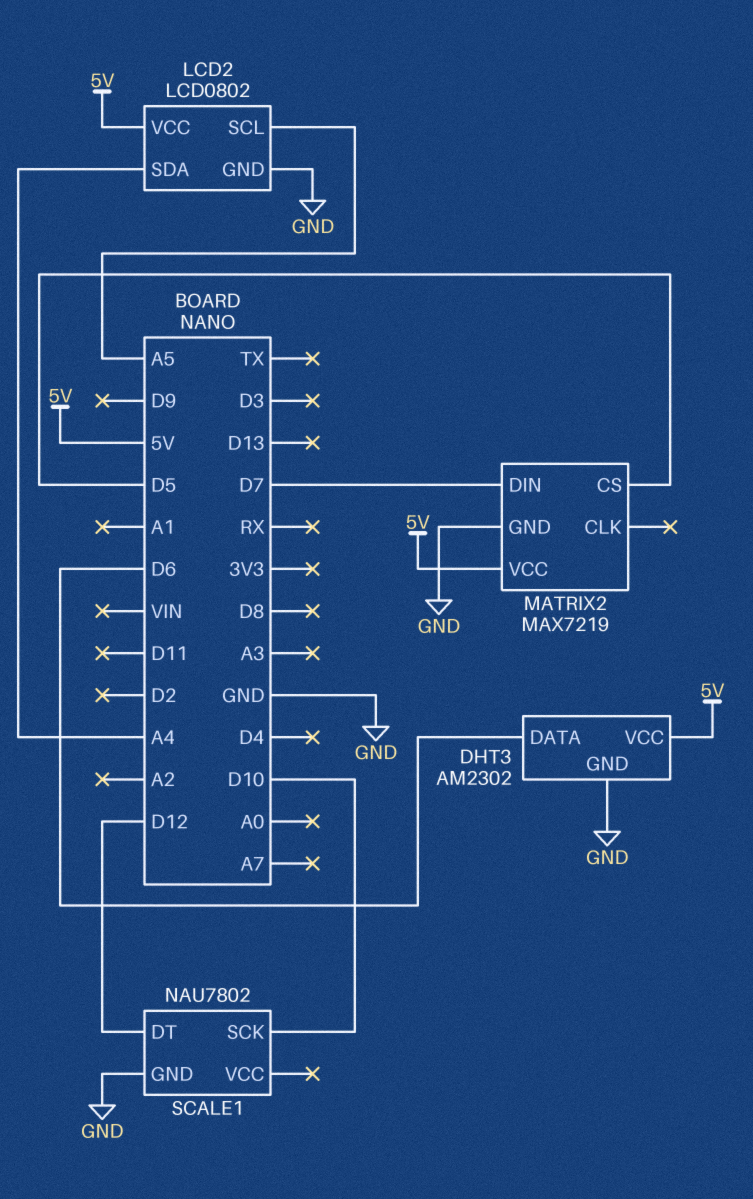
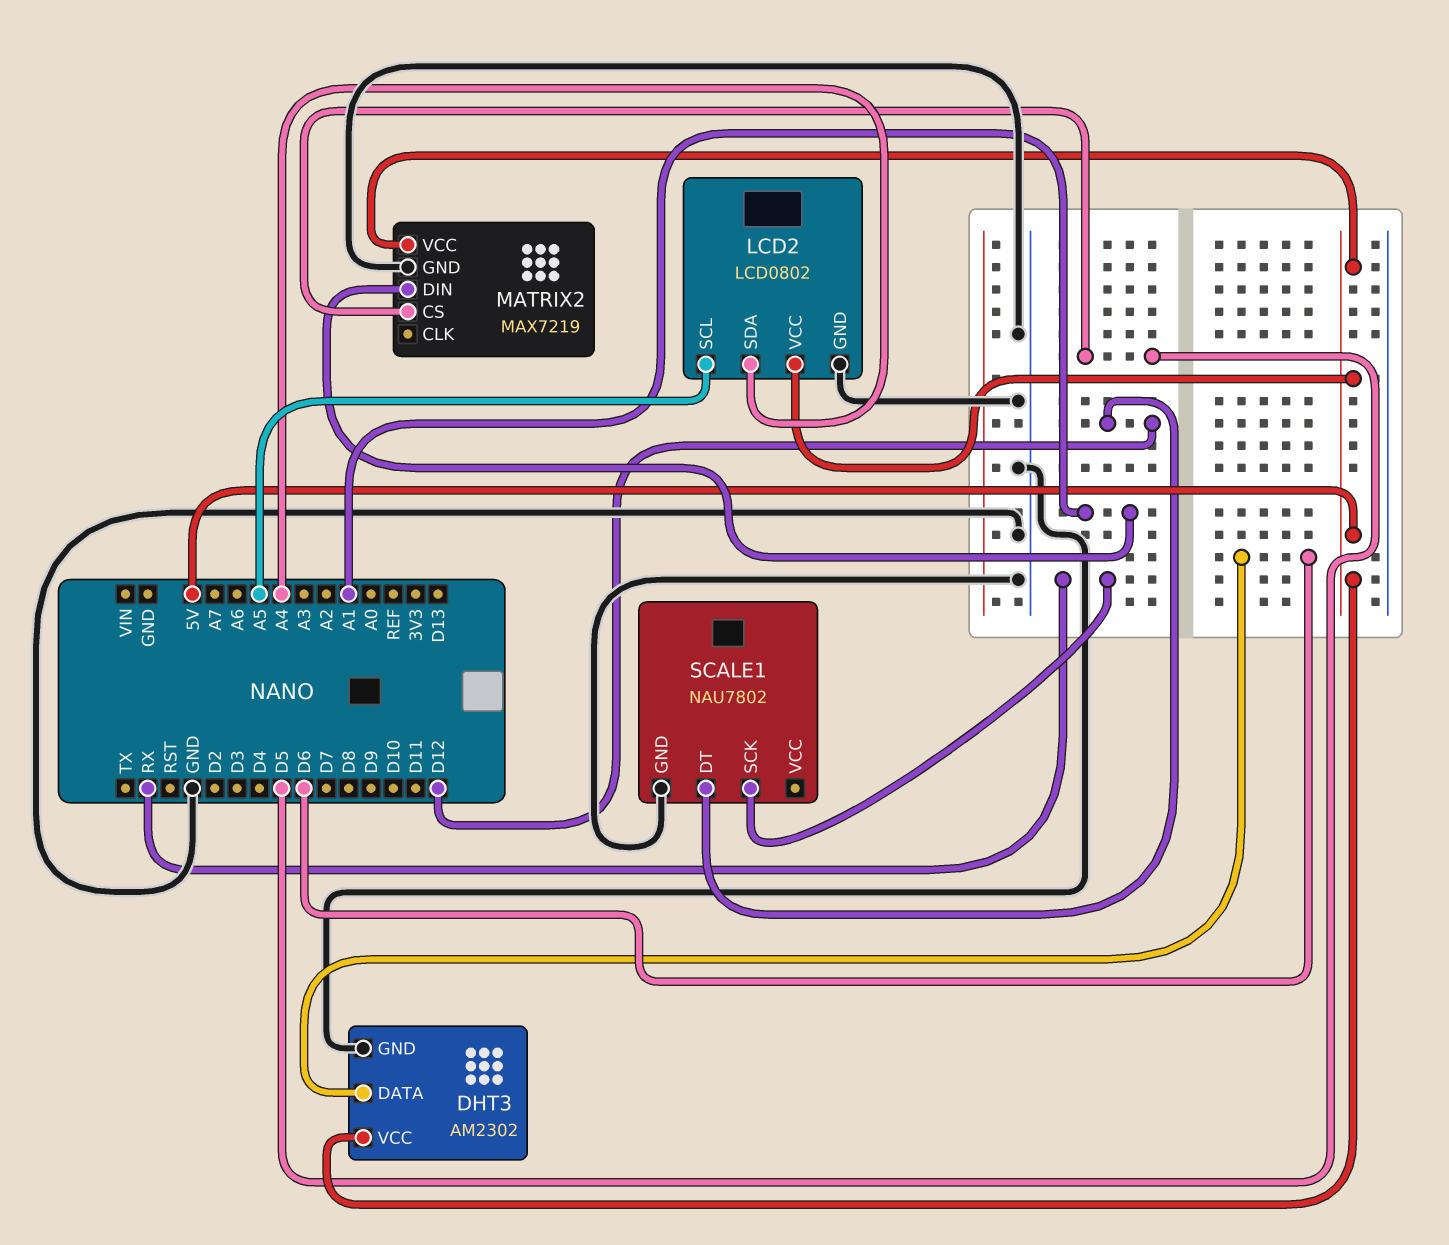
MATRIX2 pin DIN: D7 -> A1
SCALE1 pin SCK: D10 -> RX

